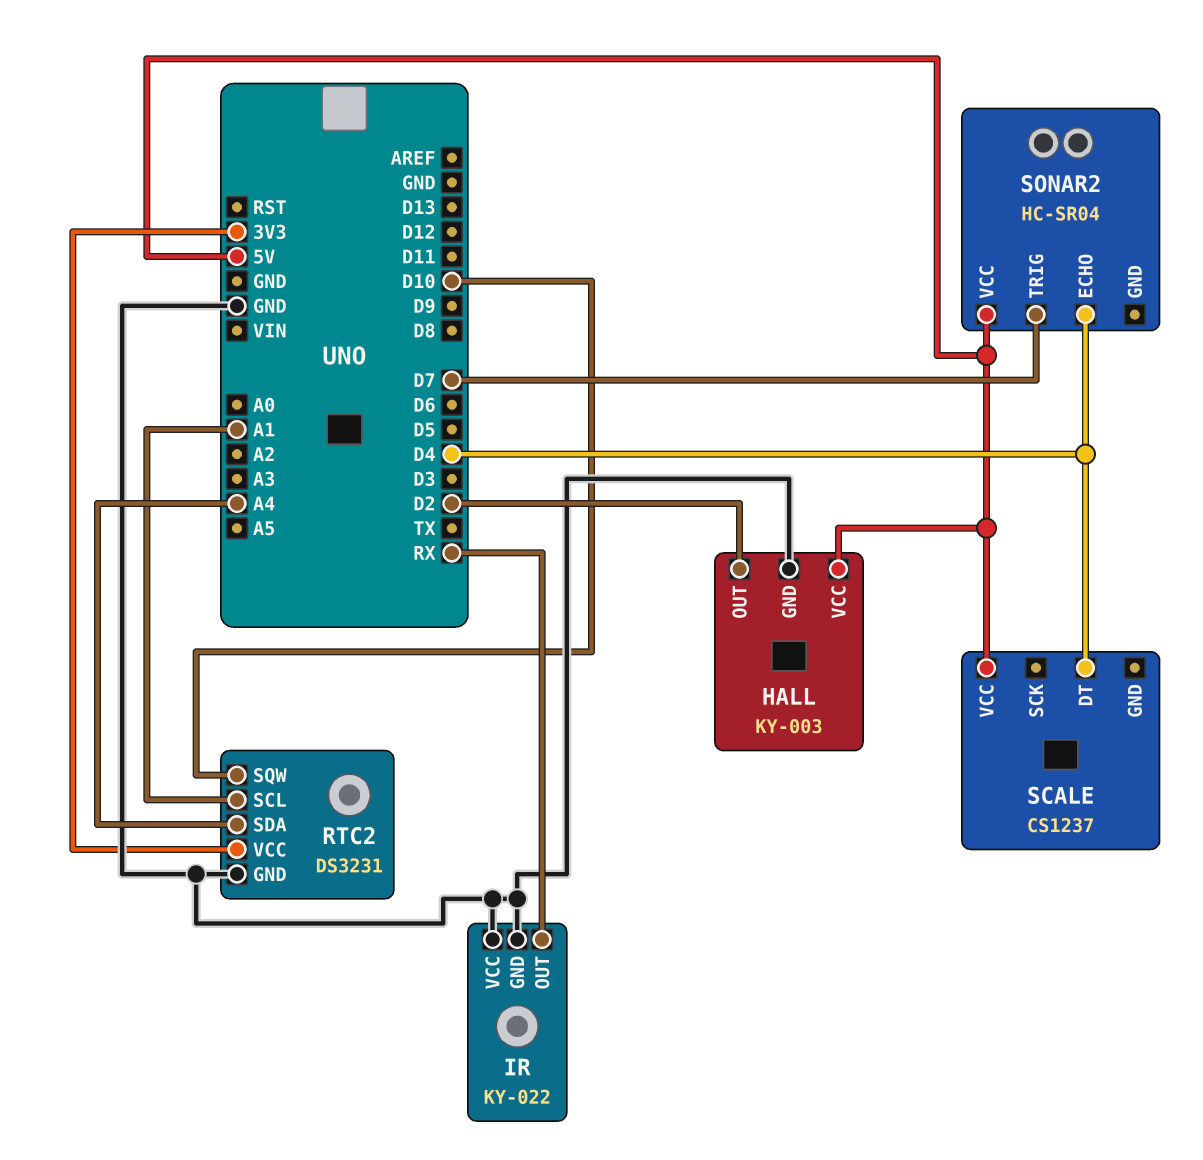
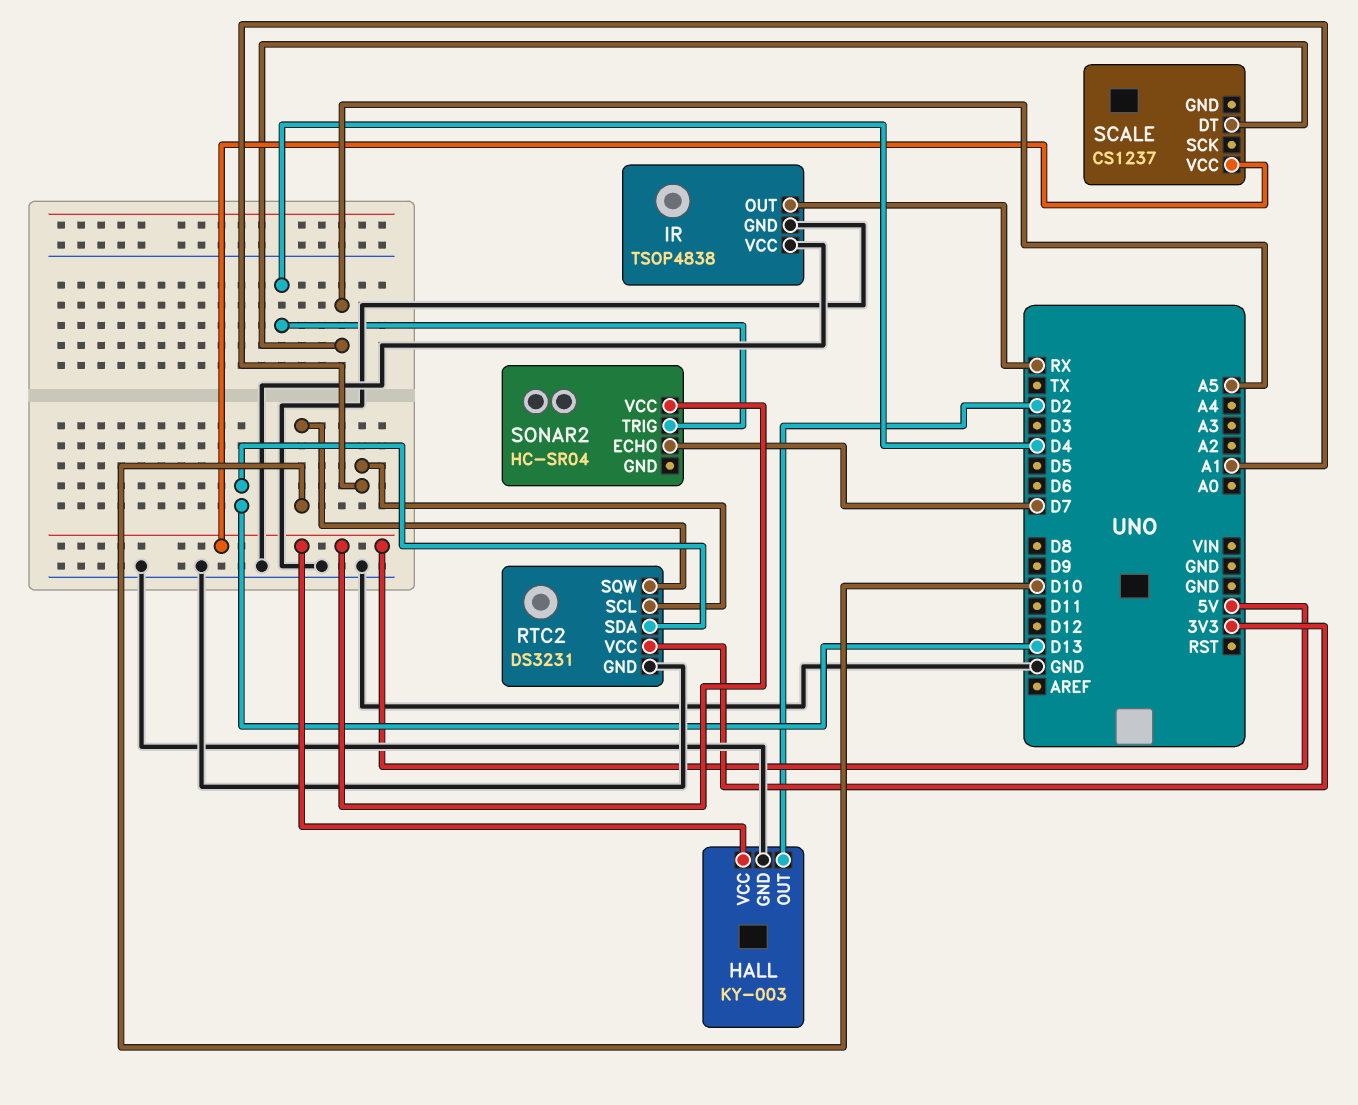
IR: KY-022 -> TSOP4838
RTC2 pin SDA: A4 -> D13
SCALE pin DT: D4 -> A5
SONAR2 pin ECHO: D4 -> D7
SONAR2 pin TRIG: D7 -> D4

